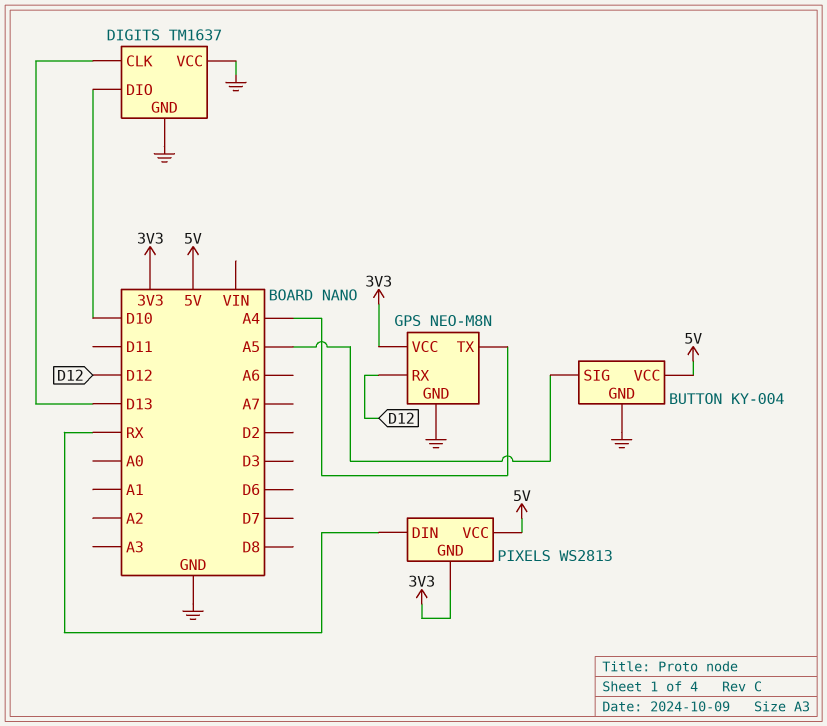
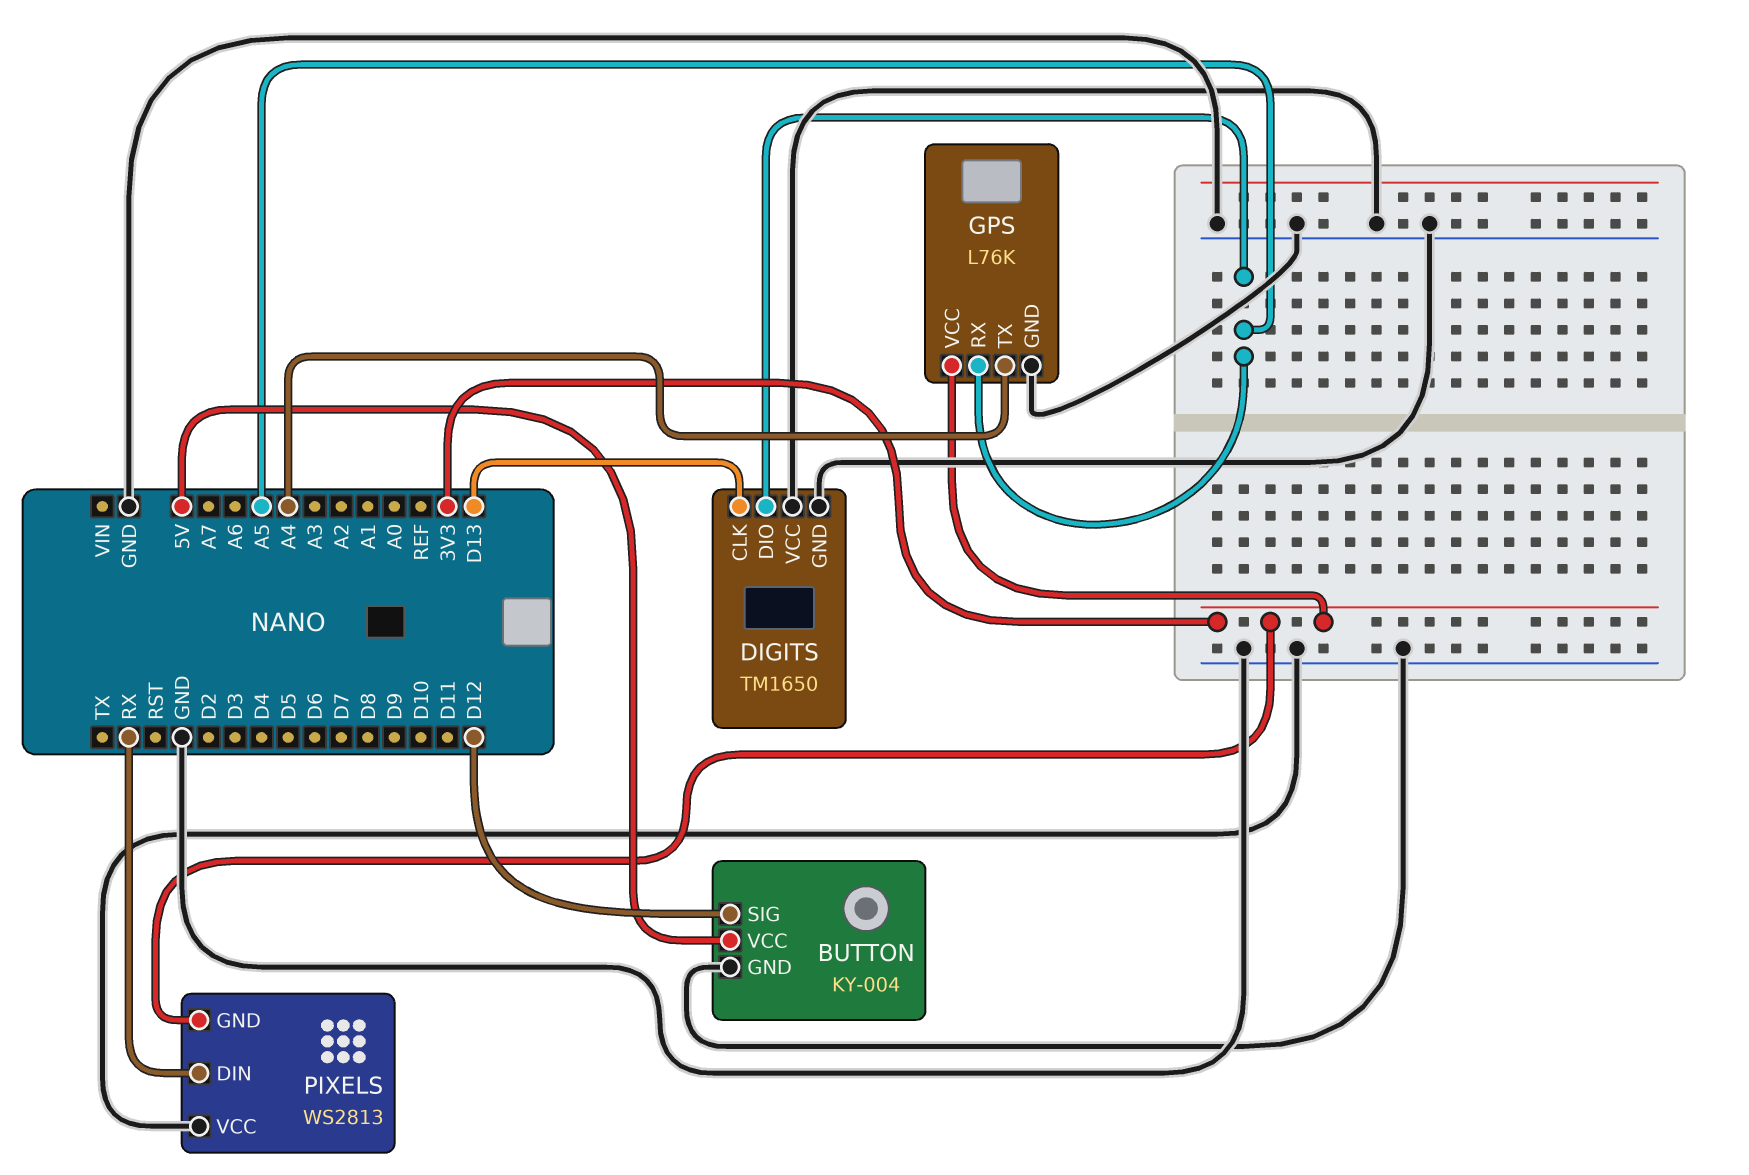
BUTTON pin SIG: A5 -> D12
DIGITS: TM1637 -> TM1650
DIGITS pin DIO: D10 -> A5
GPS: NEO-M8N -> L76K
GPS pin RX: D12 -> A5
PIXELS pin VCC: 5V -> GND

